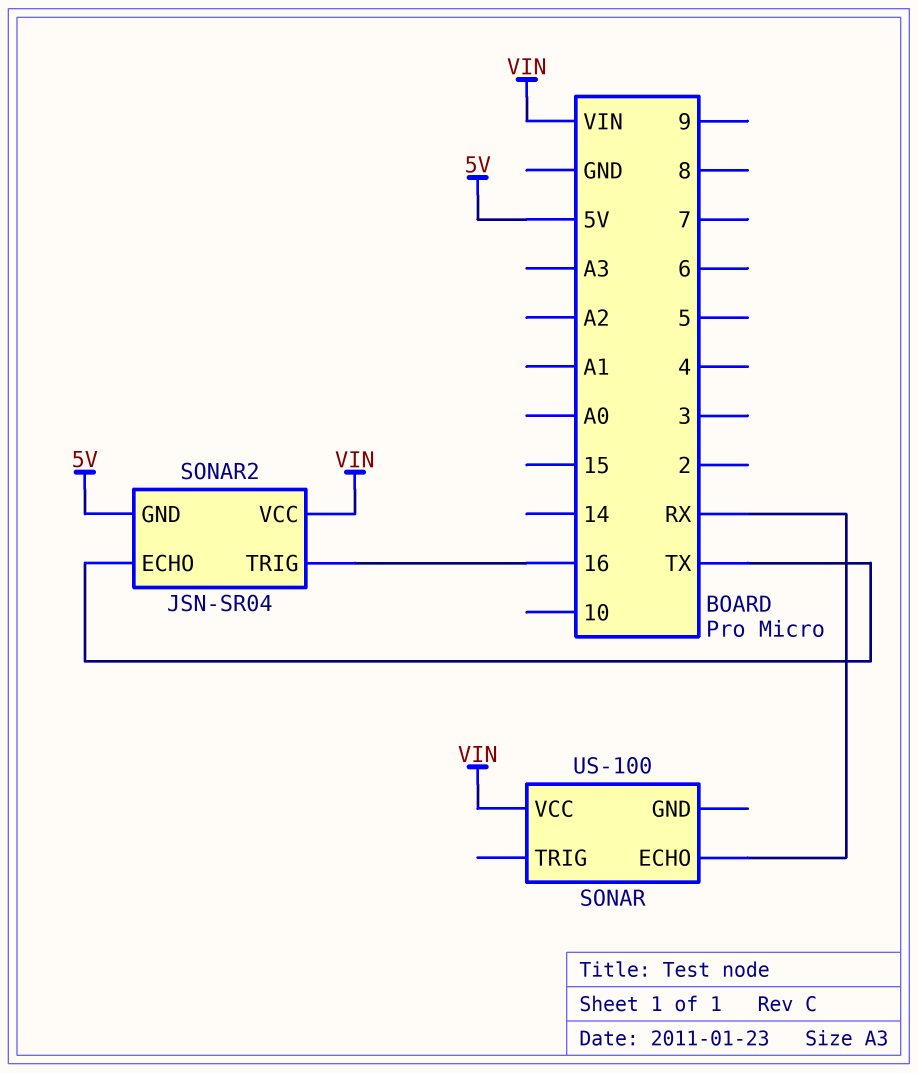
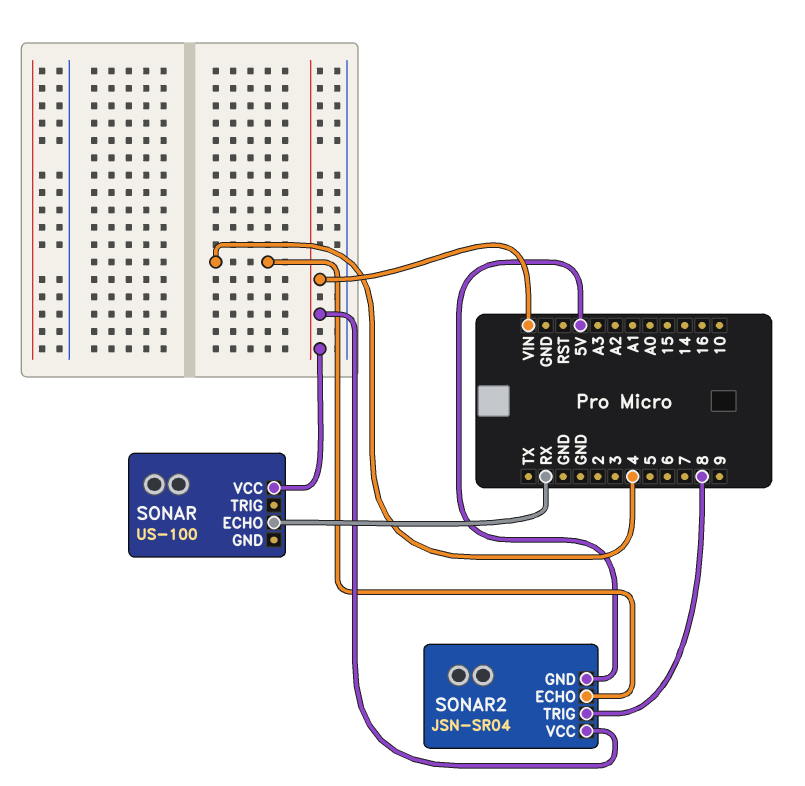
SONAR2 pin ECHO: TX -> 4
SONAR2 pin TRIG: 16 -> 8

